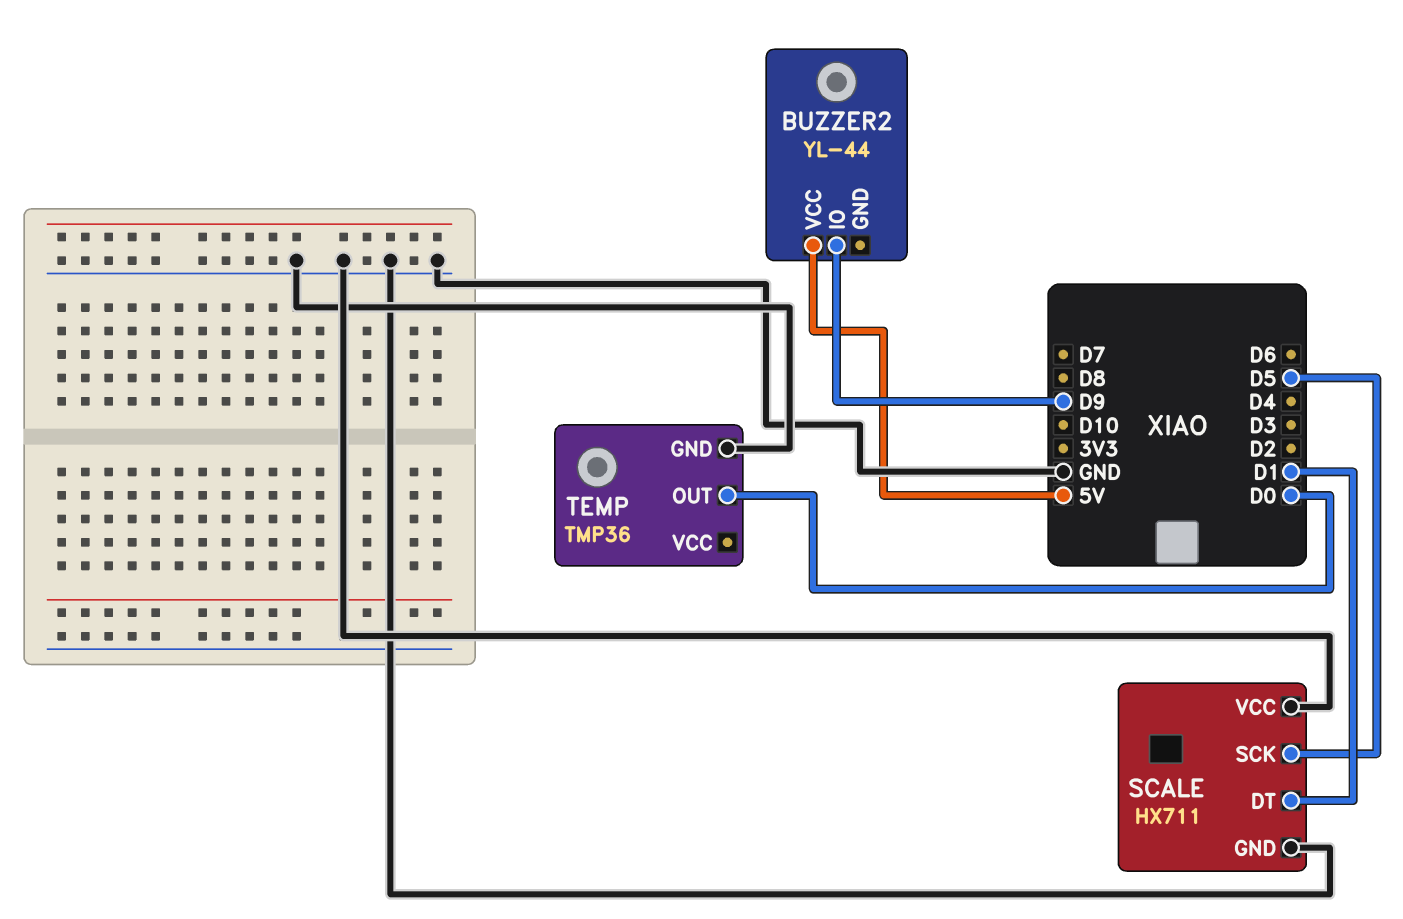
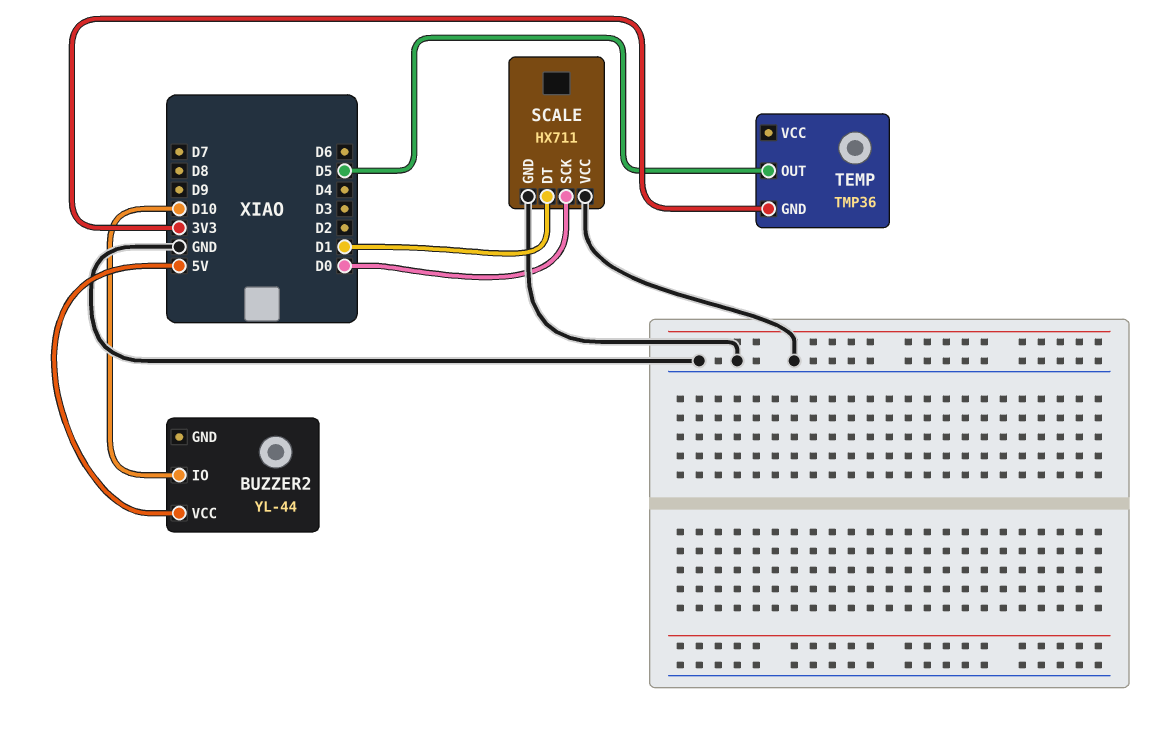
BUZZER2 pin IO: D9 -> D10
SCALE pin SCK: D5 -> D0
TEMP pin GND: GND -> 3V3
TEMP pin OUT: D0 -> D5

